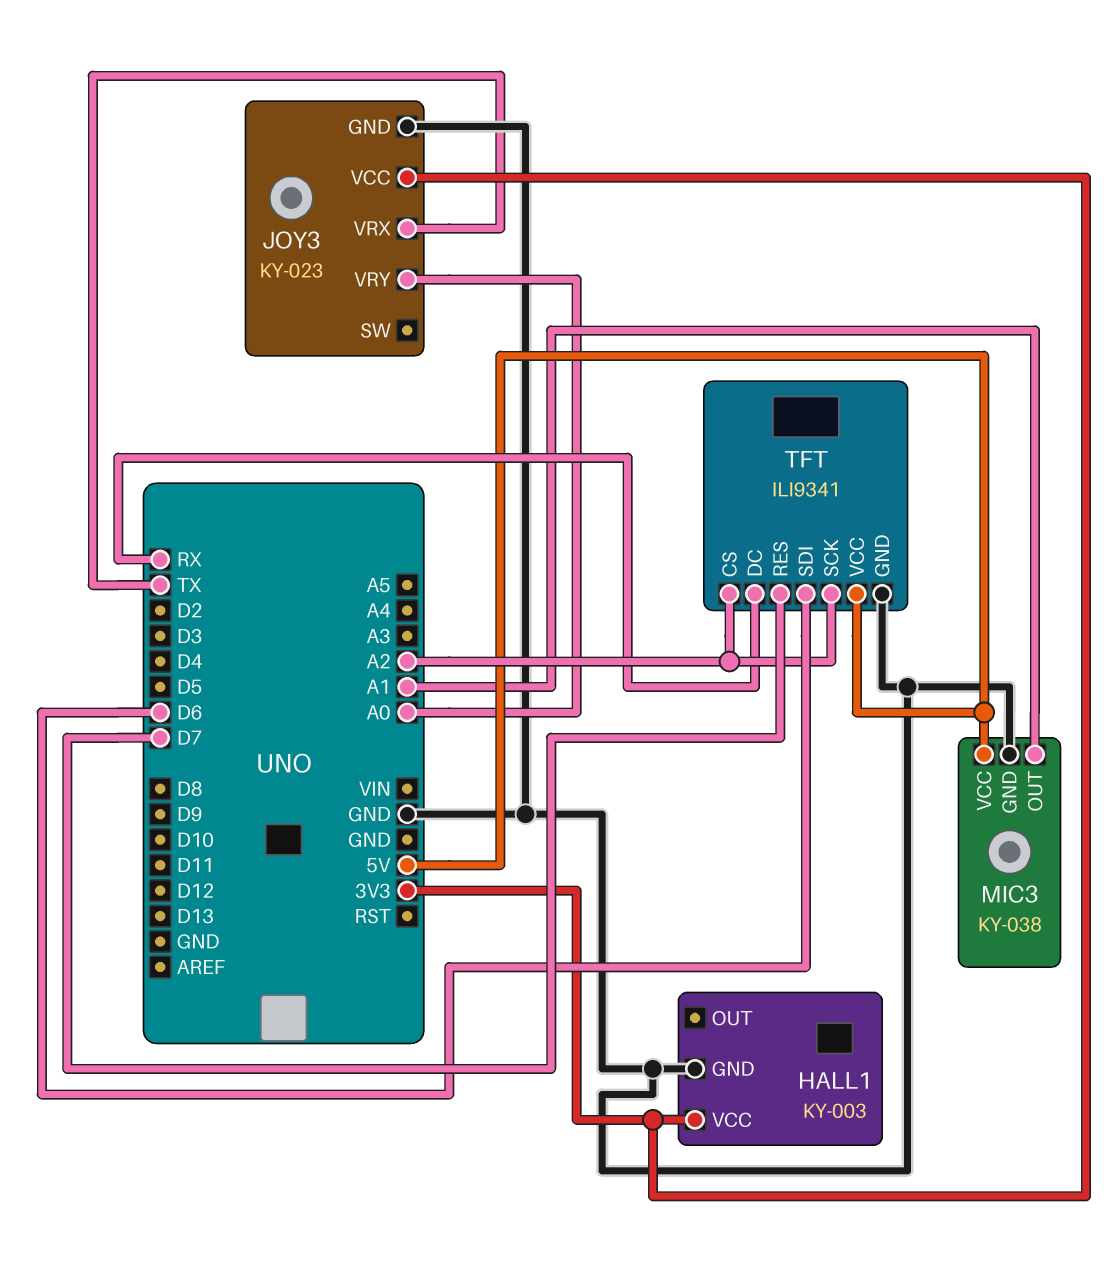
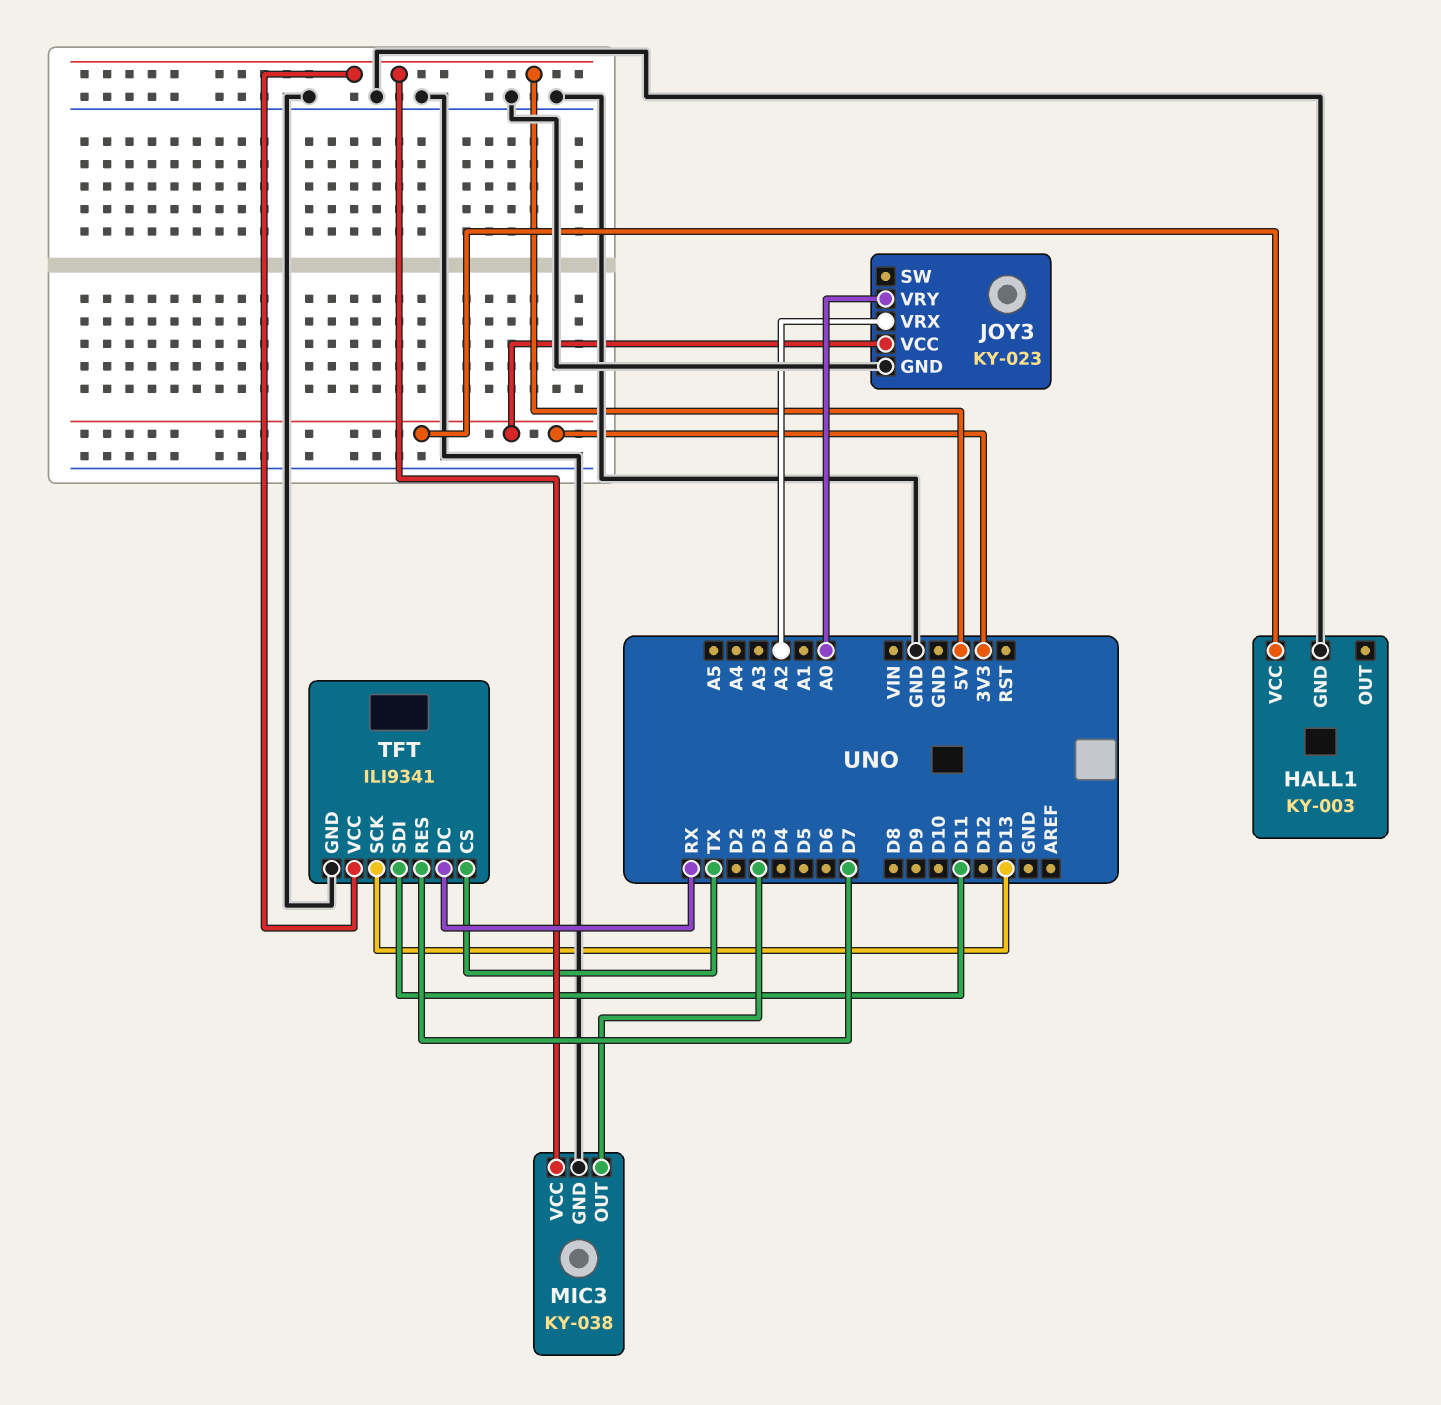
JOY3 pin VRX: TX -> A2
MIC3 pin OUT: A1 -> D3
TFT pin CS: A2 -> TX
TFT pin SCK: A2 -> D13
TFT pin SDI: D6 -> D11

